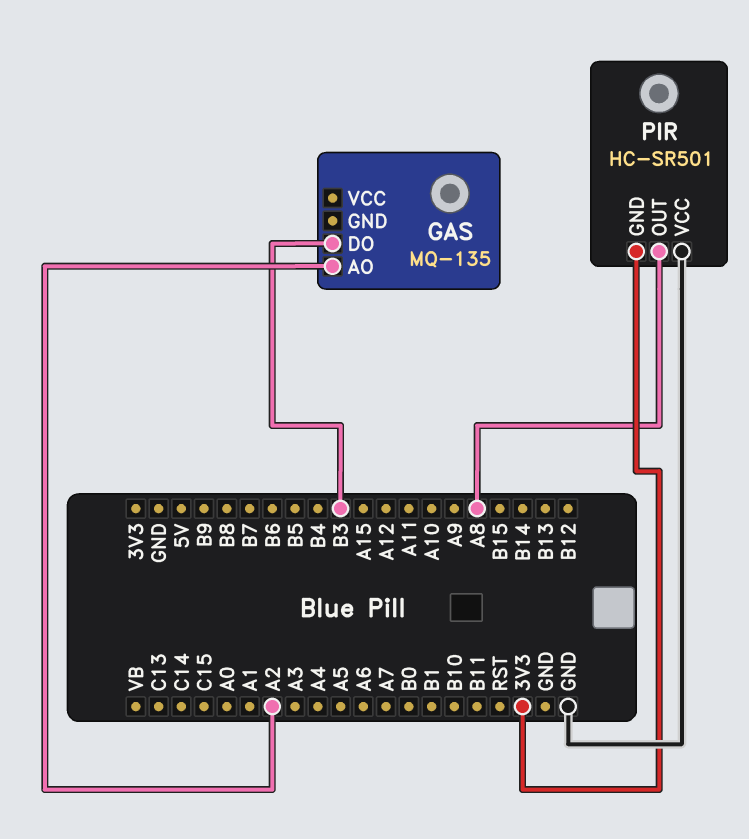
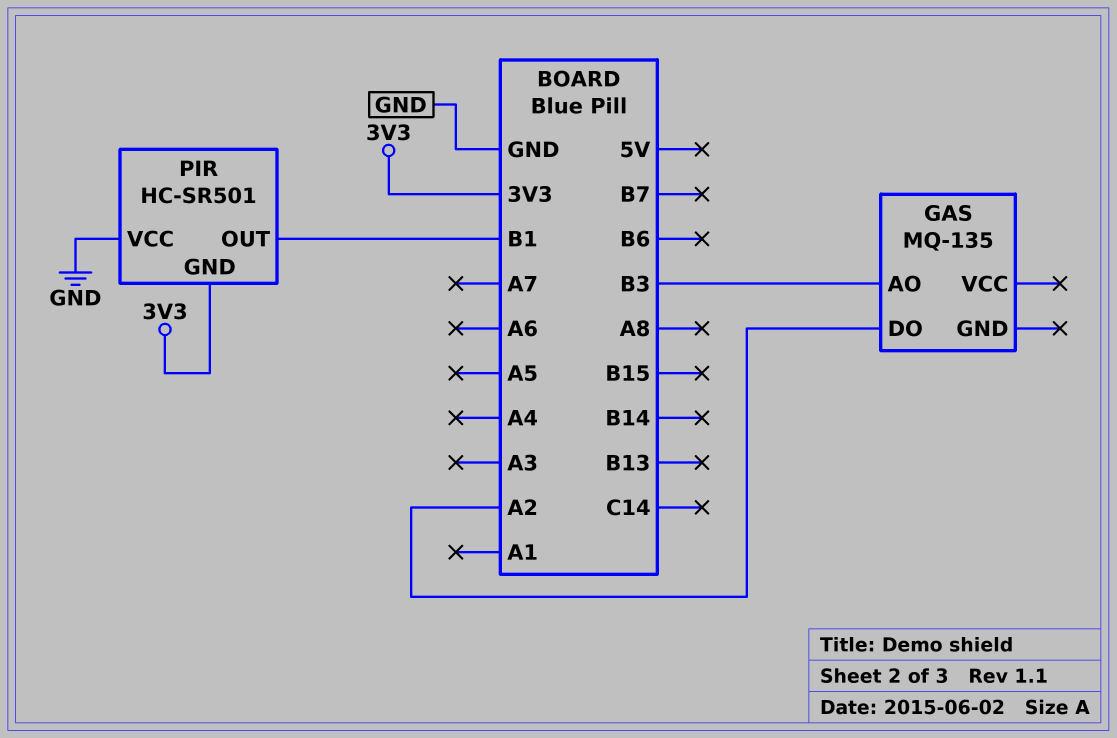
GAS pin AO: A2 -> B3
GAS pin DO: B3 -> A2
PIR pin OUT: A8 -> B1

